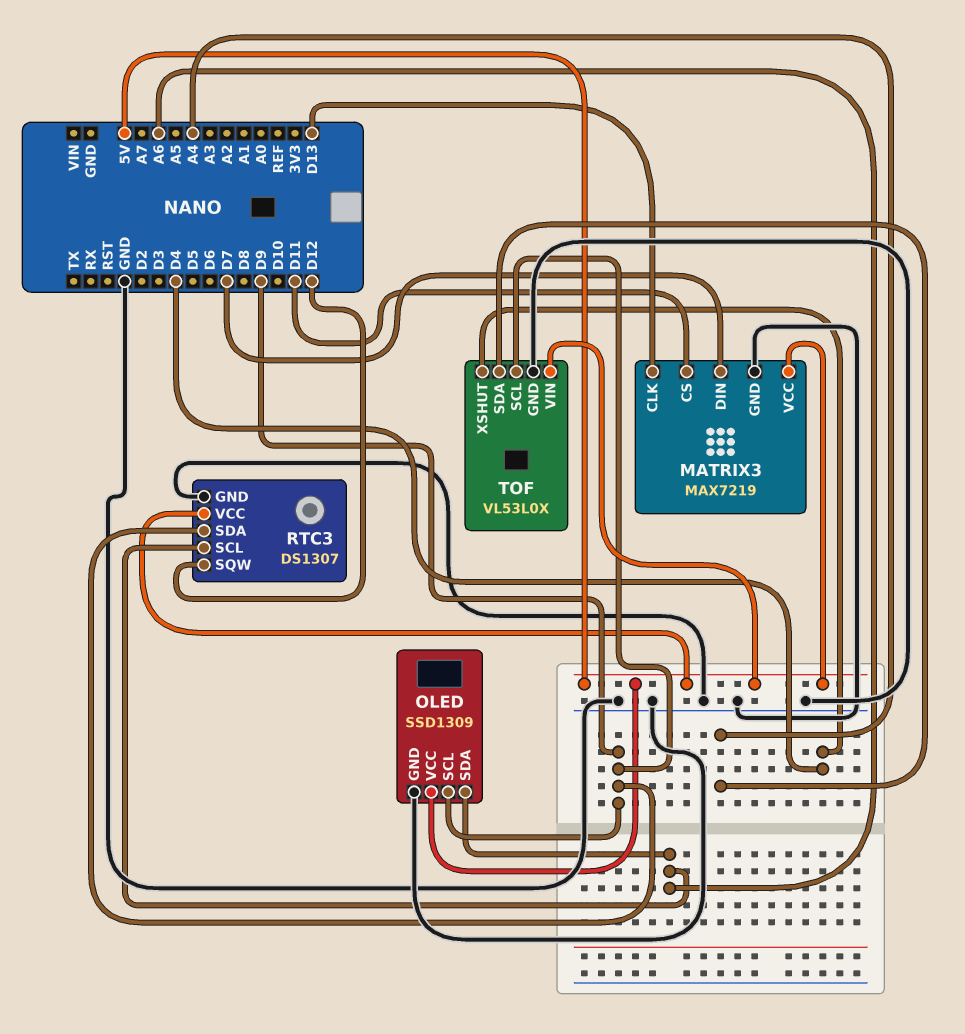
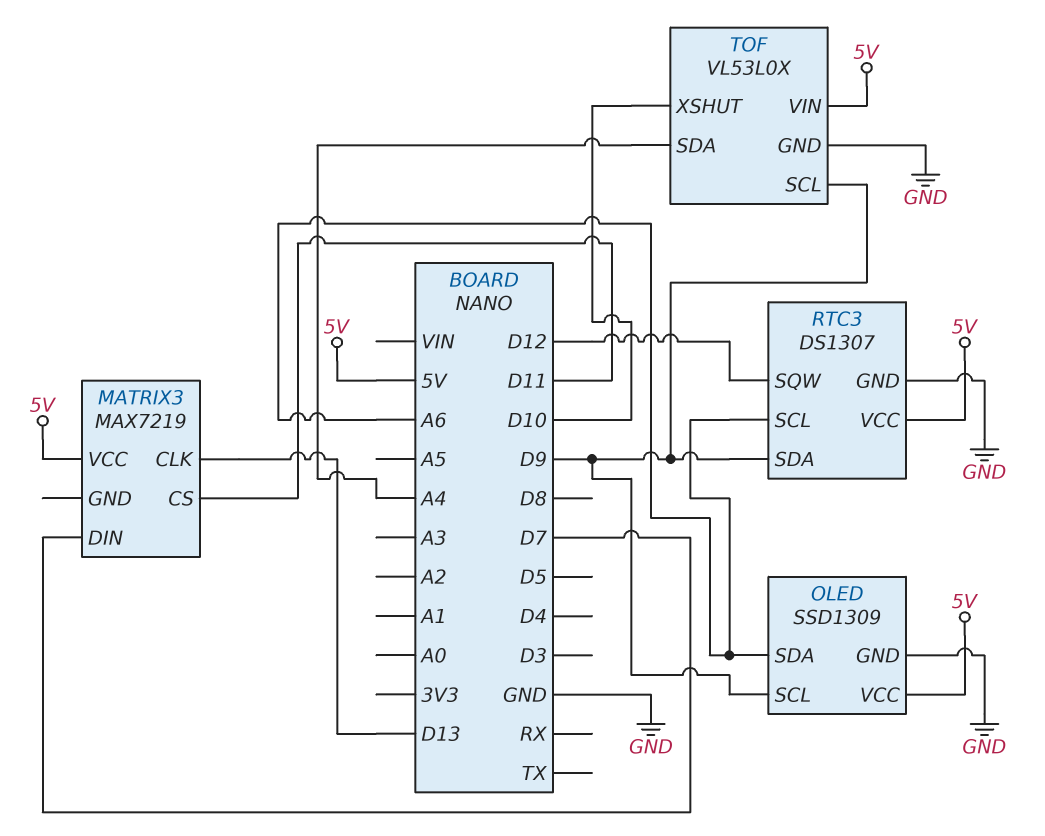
MATRIX3 pin GND: GND -> none
TOF pin XSHUT: D4 -> D10

